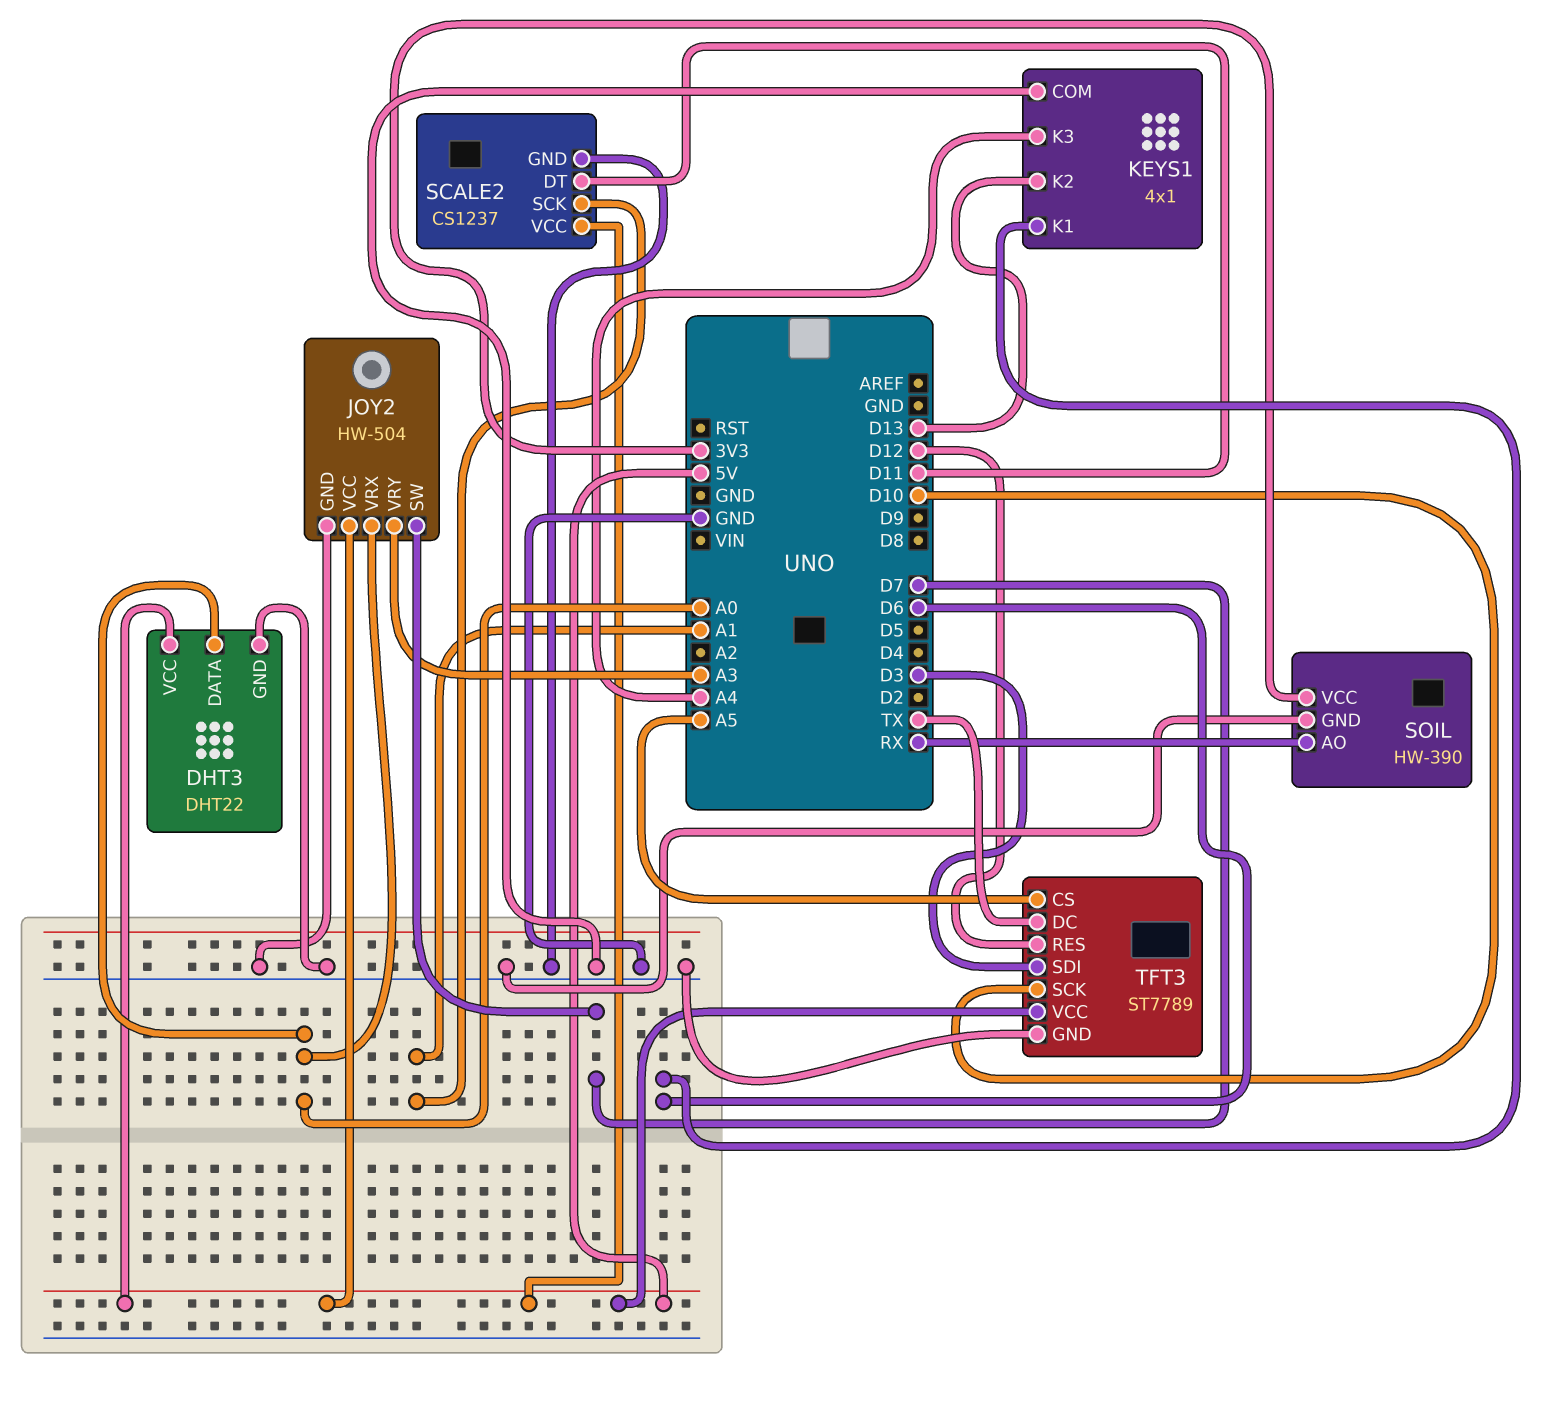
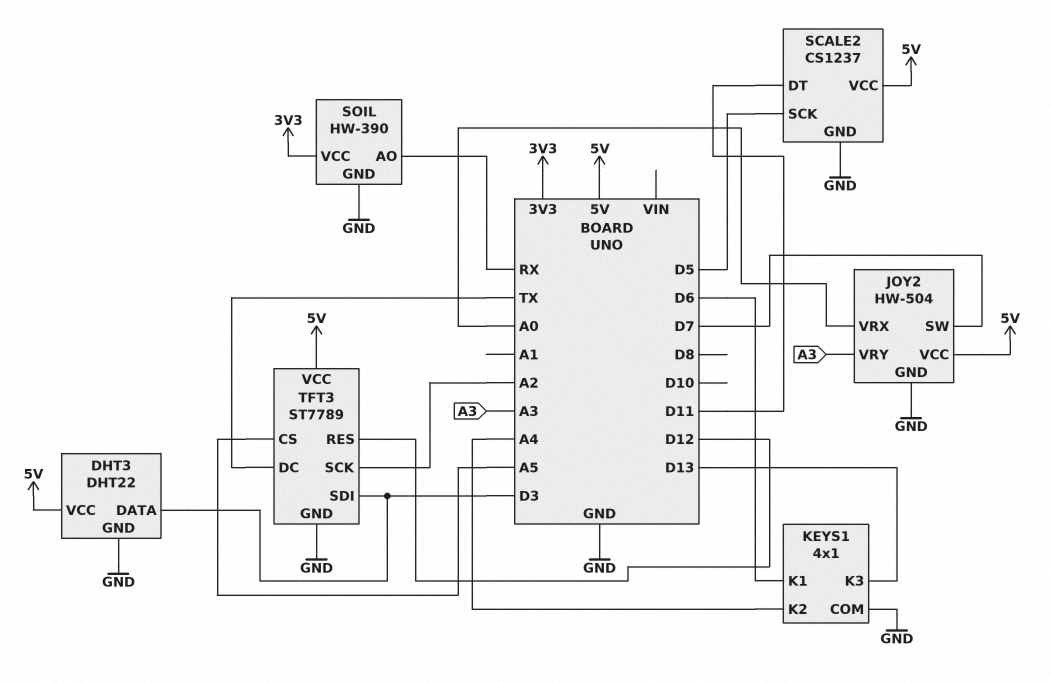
DHT3 pin DATA: A0 -> D3
KEYS1 pin K2: D13 -> A4
KEYS1 pin K3: A4 -> D13
SCALE2 pin SCK: A1 -> D5
TFT3 pin SCK: D10 -> A2

